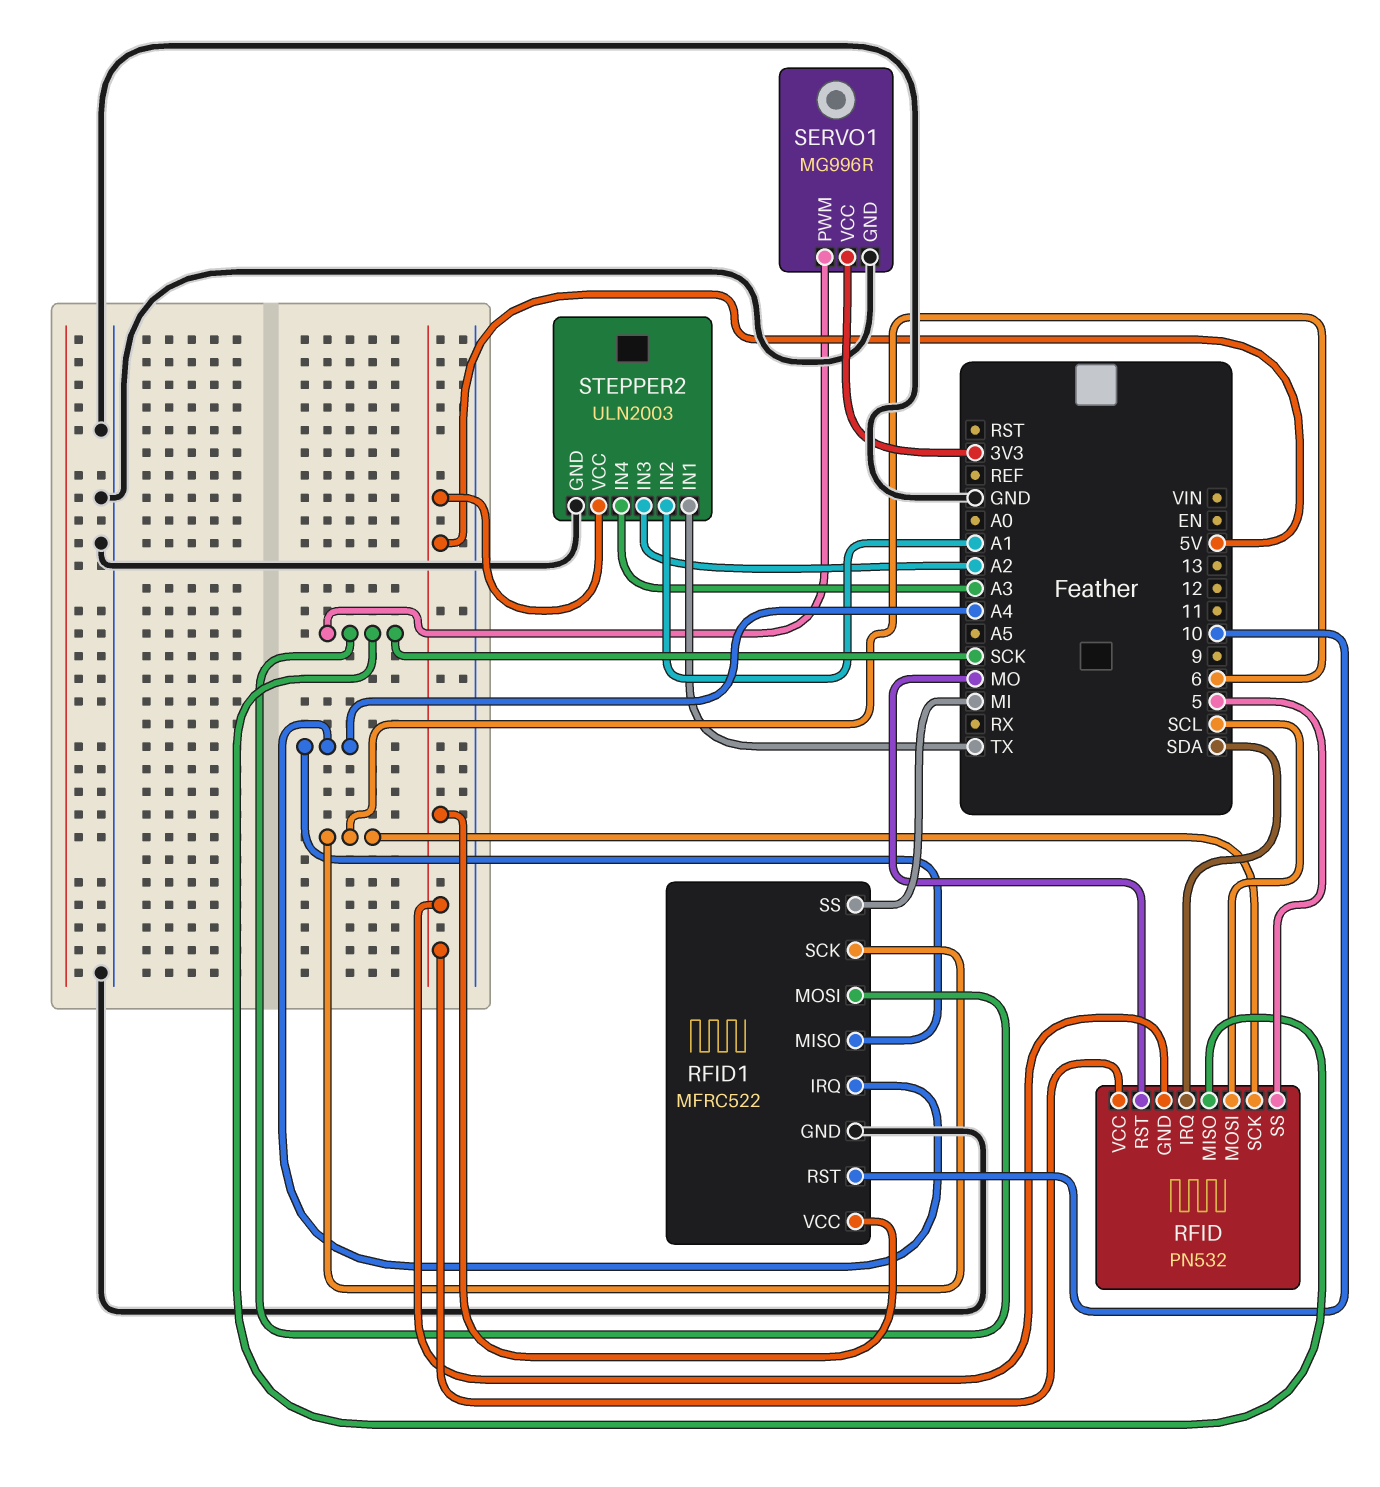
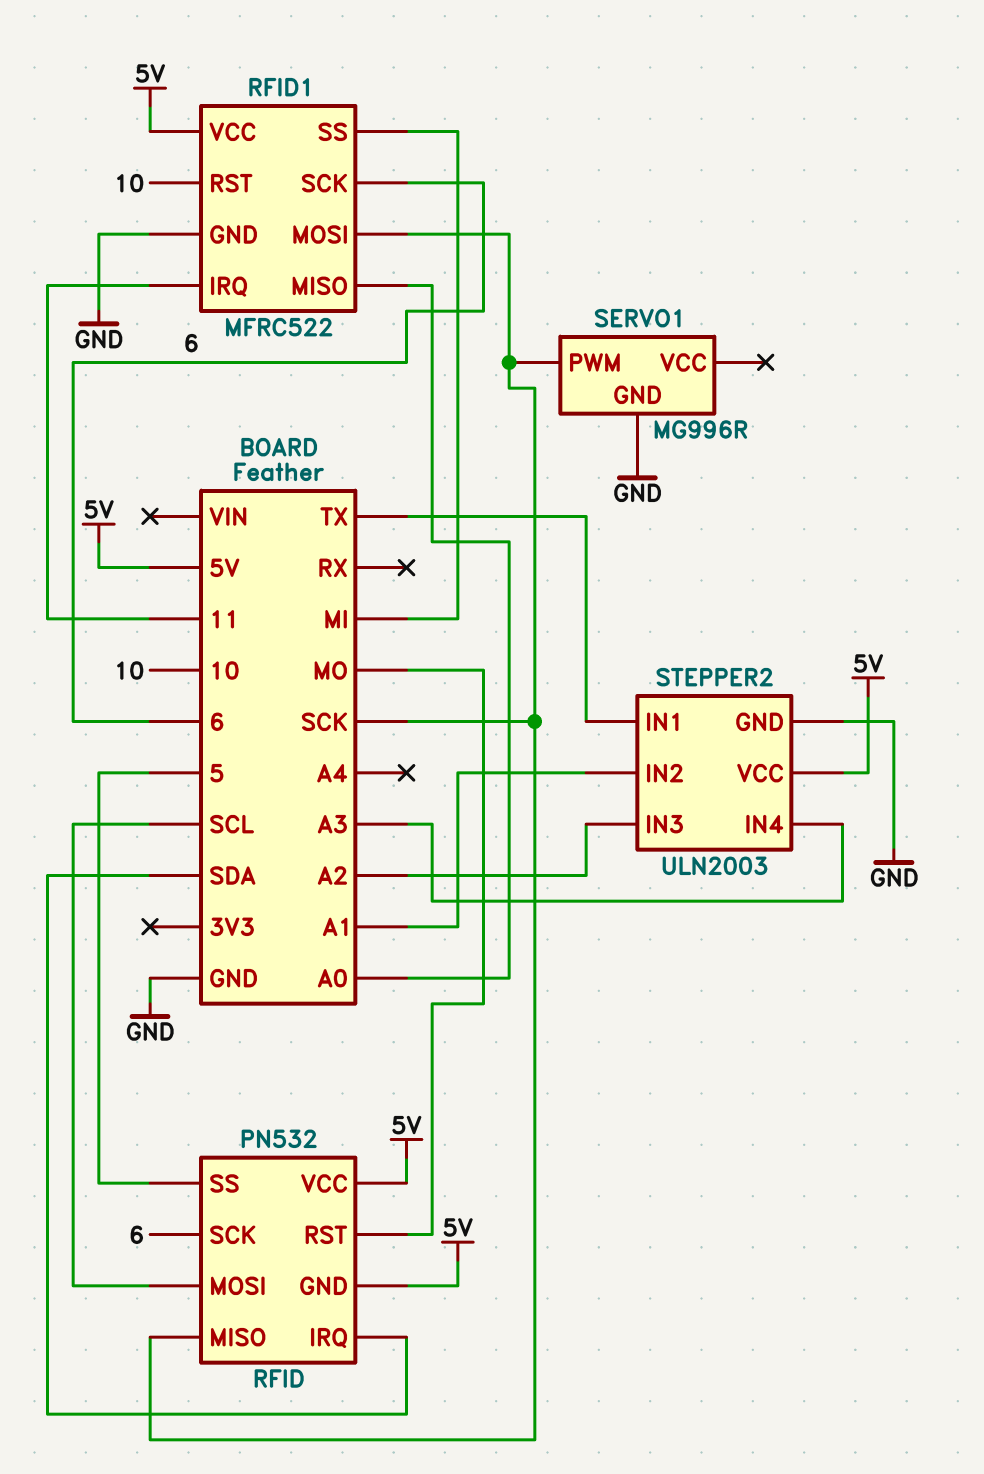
RFID1 pin IRQ: A4 -> 11
RFID1 pin MISO: A4 -> A0
SERVO1 pin VCC: 3V3 -> none

